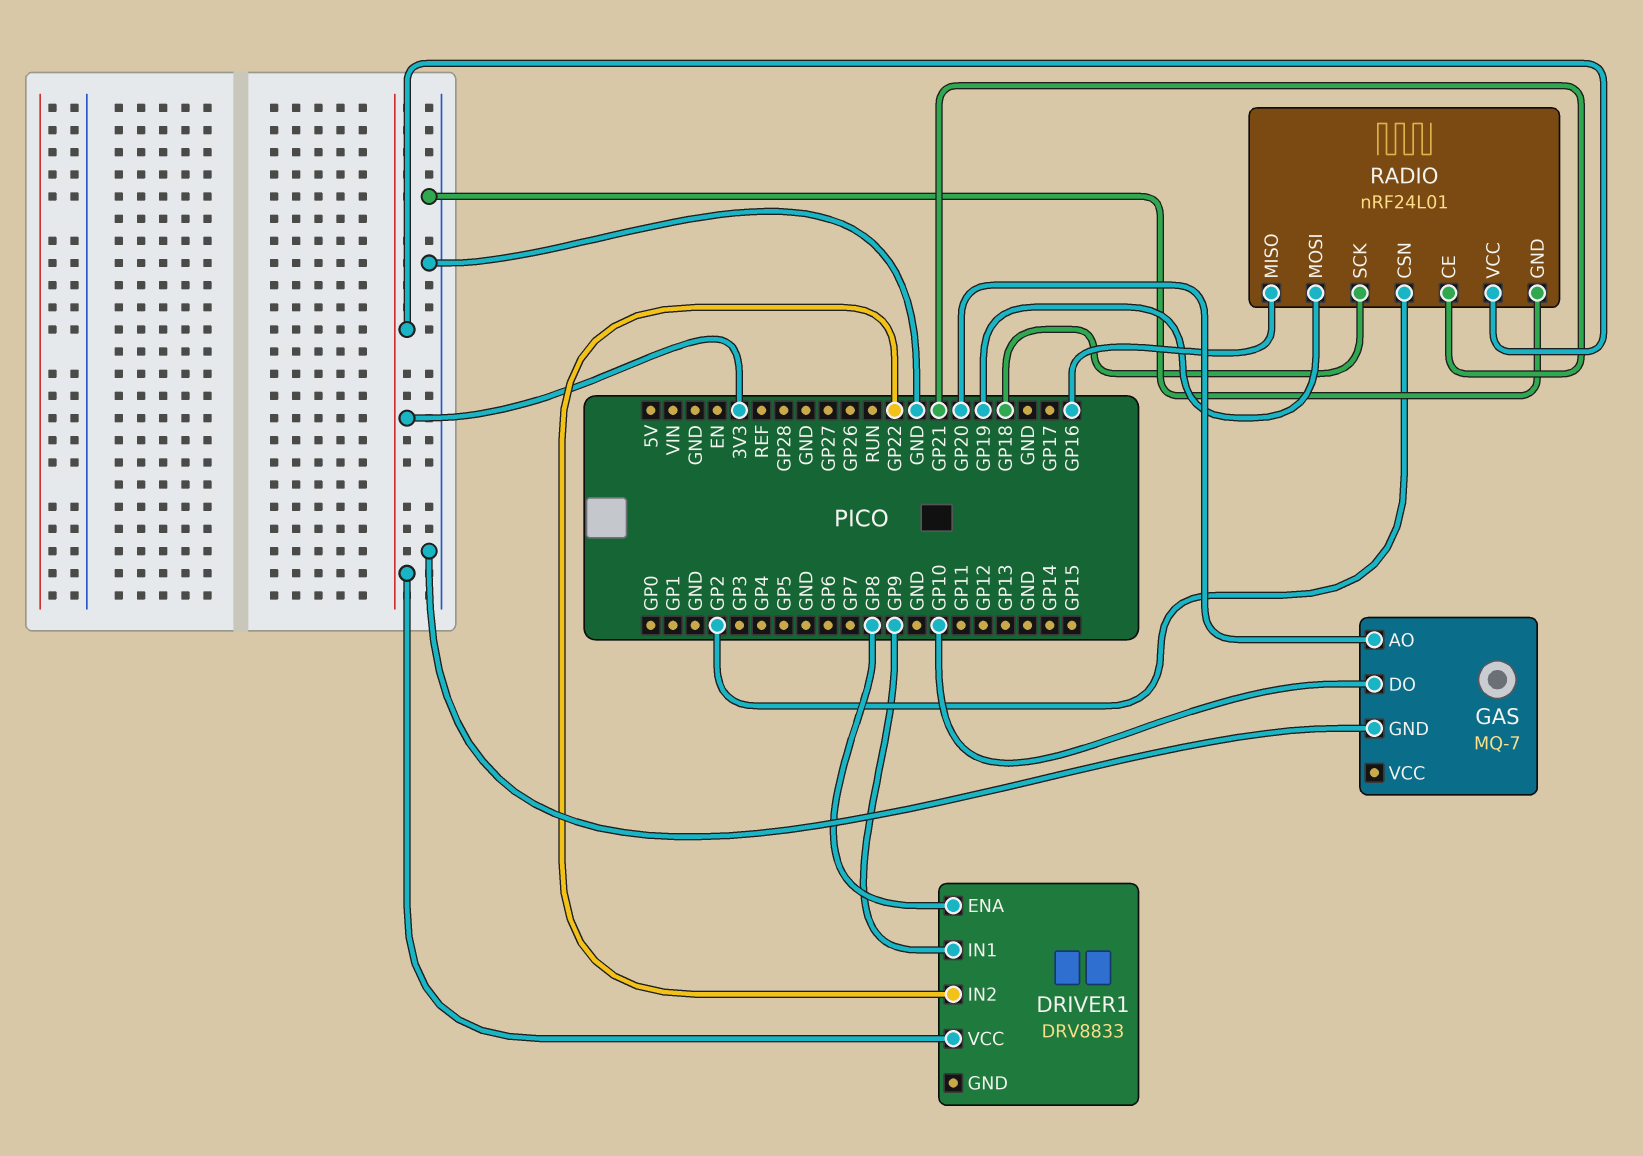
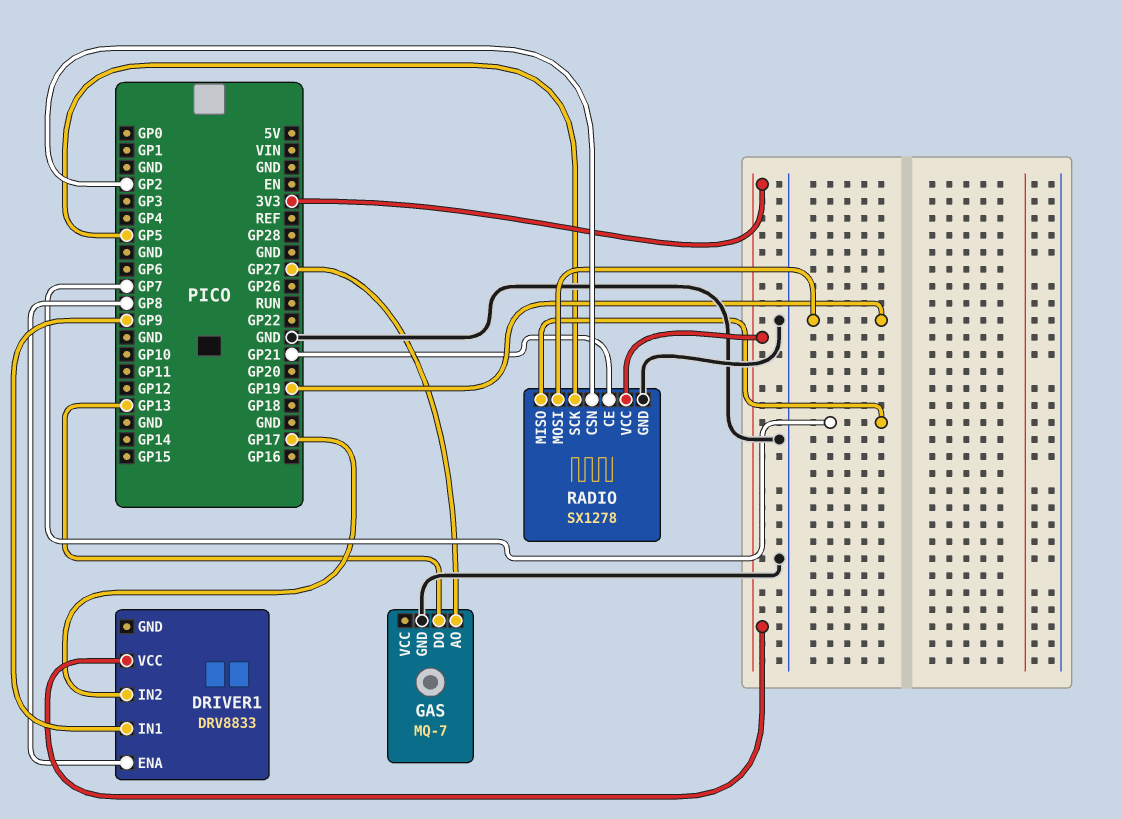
DRIVER1 pin IN2: GP22 -> GP17
GAS pin AO: GP20 -> GP27
GAS pin DO: GP10 -> GP13
RADIO: nRF24L01 -> SX1278
RADIO pin MISO: GP16 -> GP7
RADIO pin SCK: GP18 -> GP5

